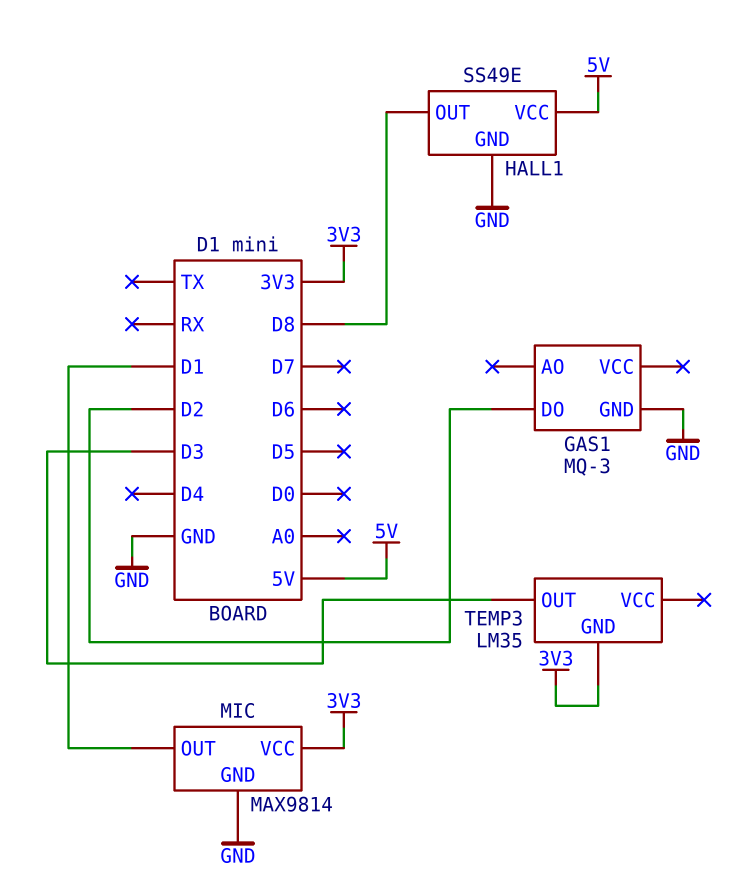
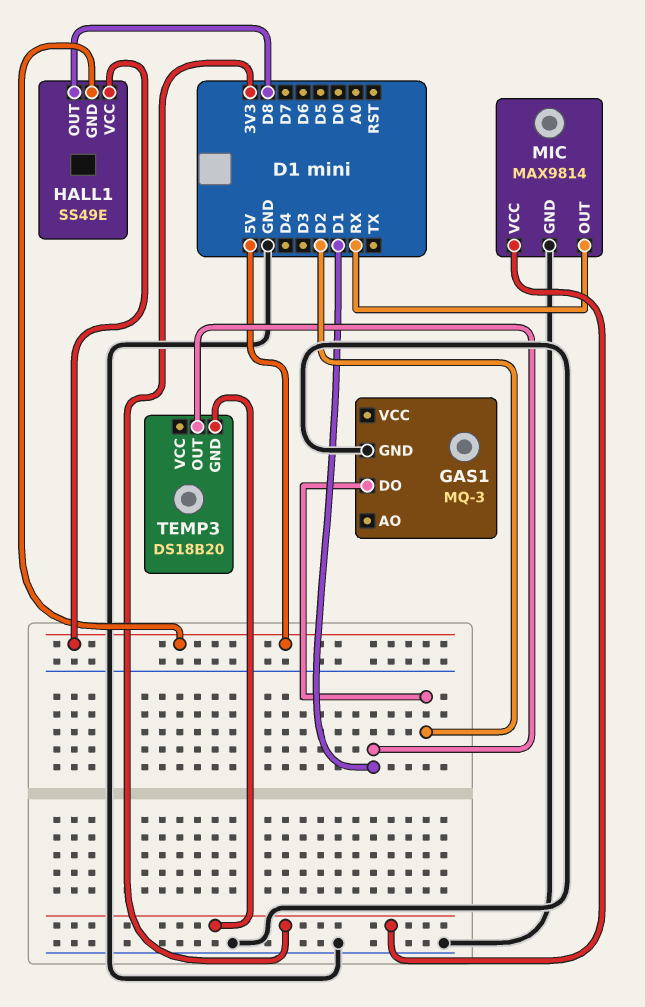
HALL1 pin GND: GND -> 5V
MIC pin OUT: D1 -> RX
TEMP3: LM35 -> DS18B20
TEMP3 pin OUT: D3 -> D1

